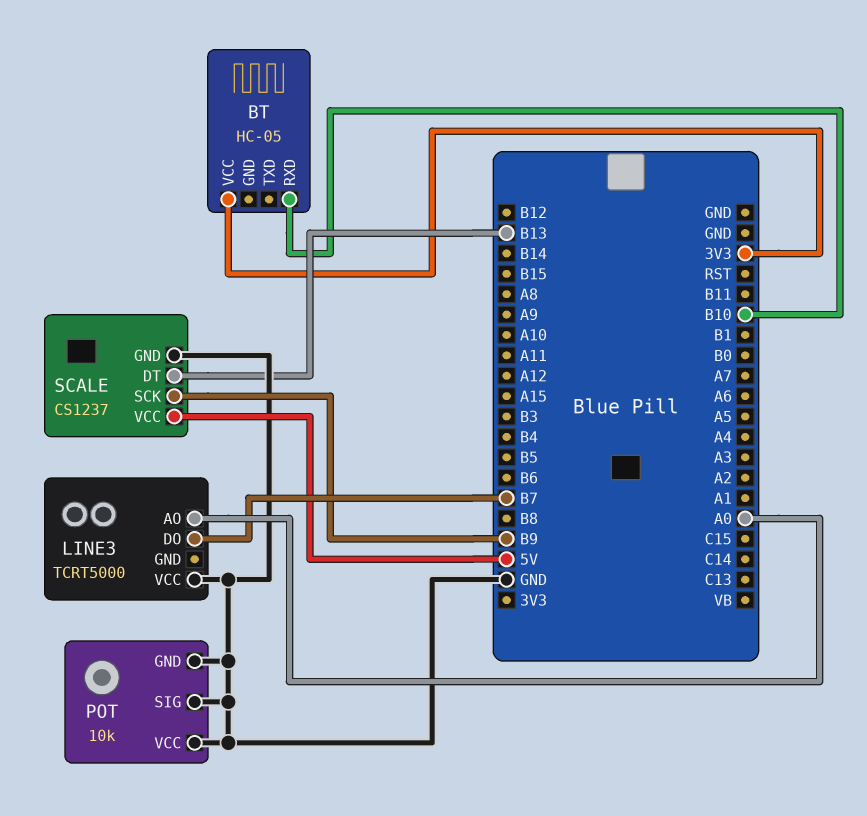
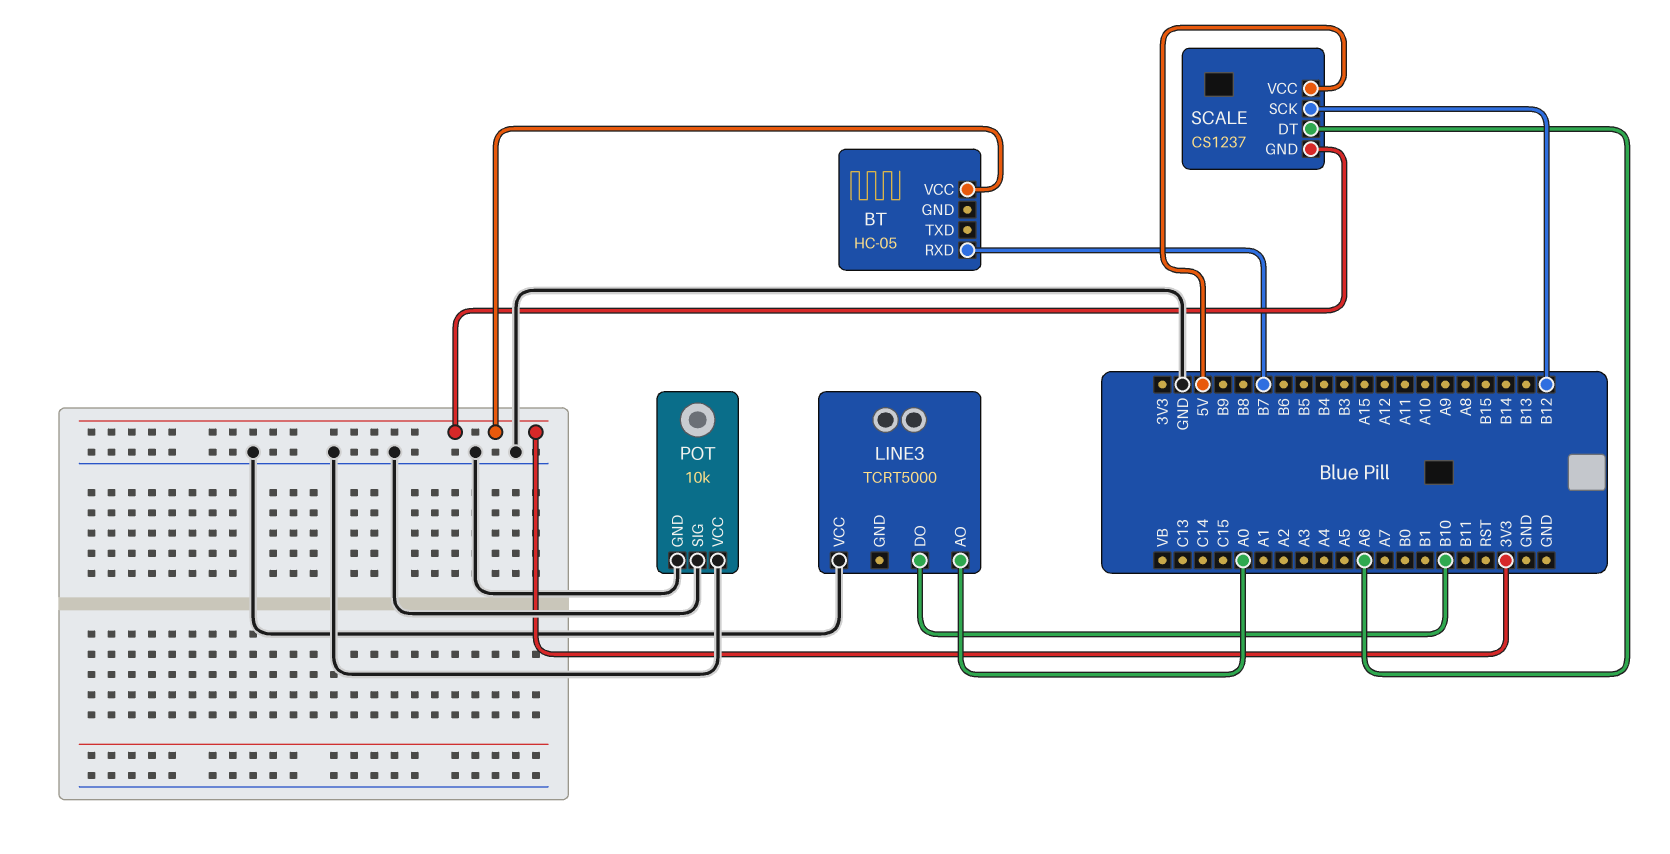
BT pin RXD: B10 -> B7
LINE3 pin DO: B7 -> B10
SCALE pin DT: B13 -> A6
SCALE pin GND: GND -> 3V3
SCALE pin SCK: B9 -> B12

